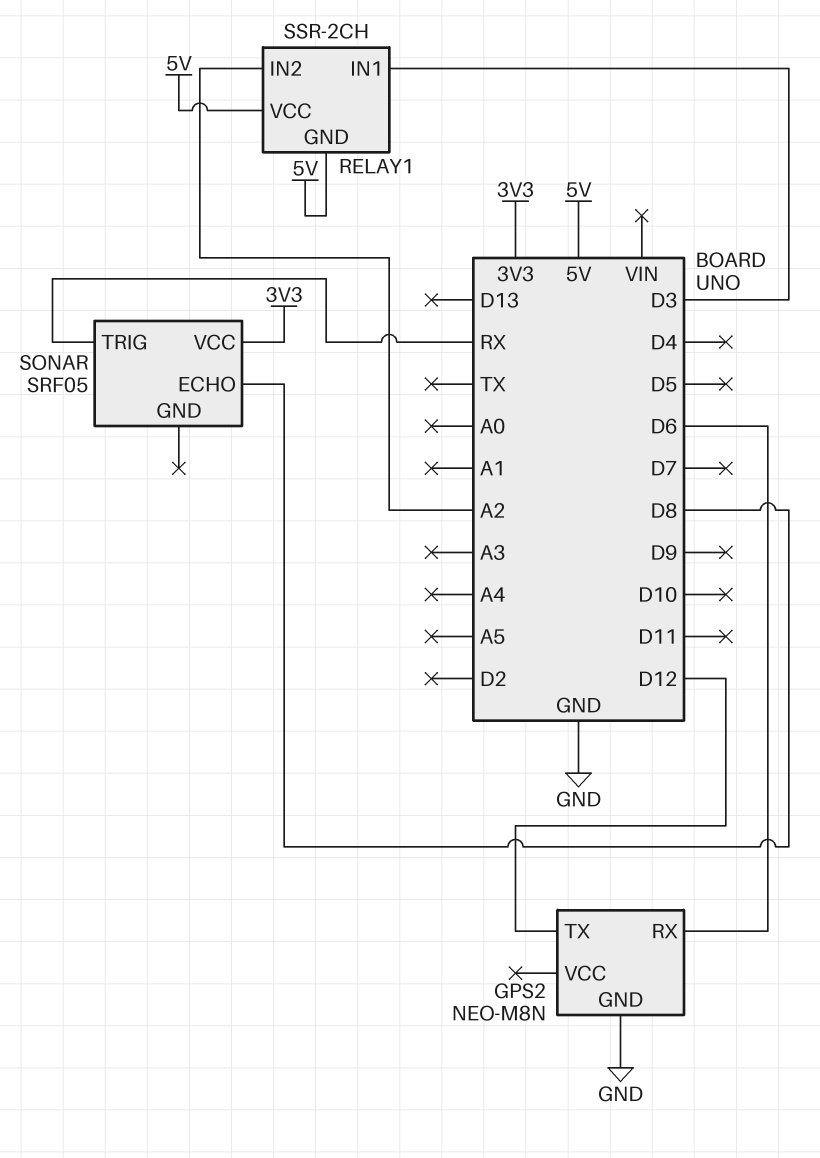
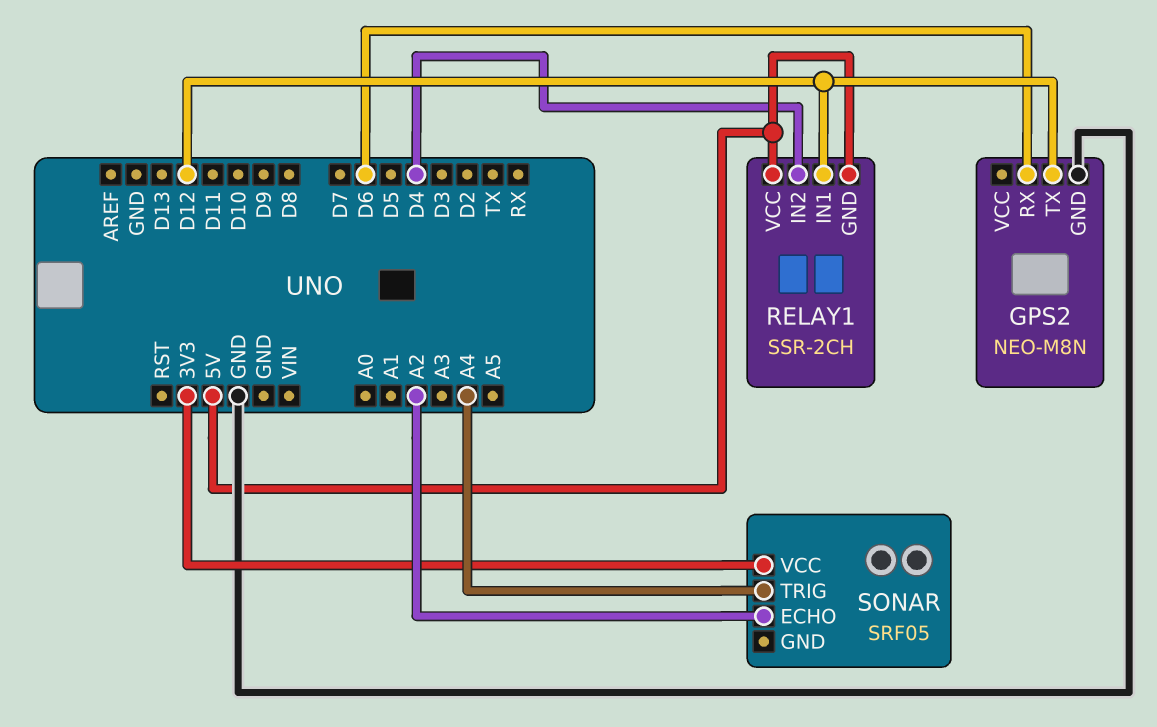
RELAY1 pin IN1: D3 -> D12
RELAY1 pin IN2: A2 -> D4
SONAR pin ECHO: D8 -> A2
SONAR pin TRIG: RX -> A4

